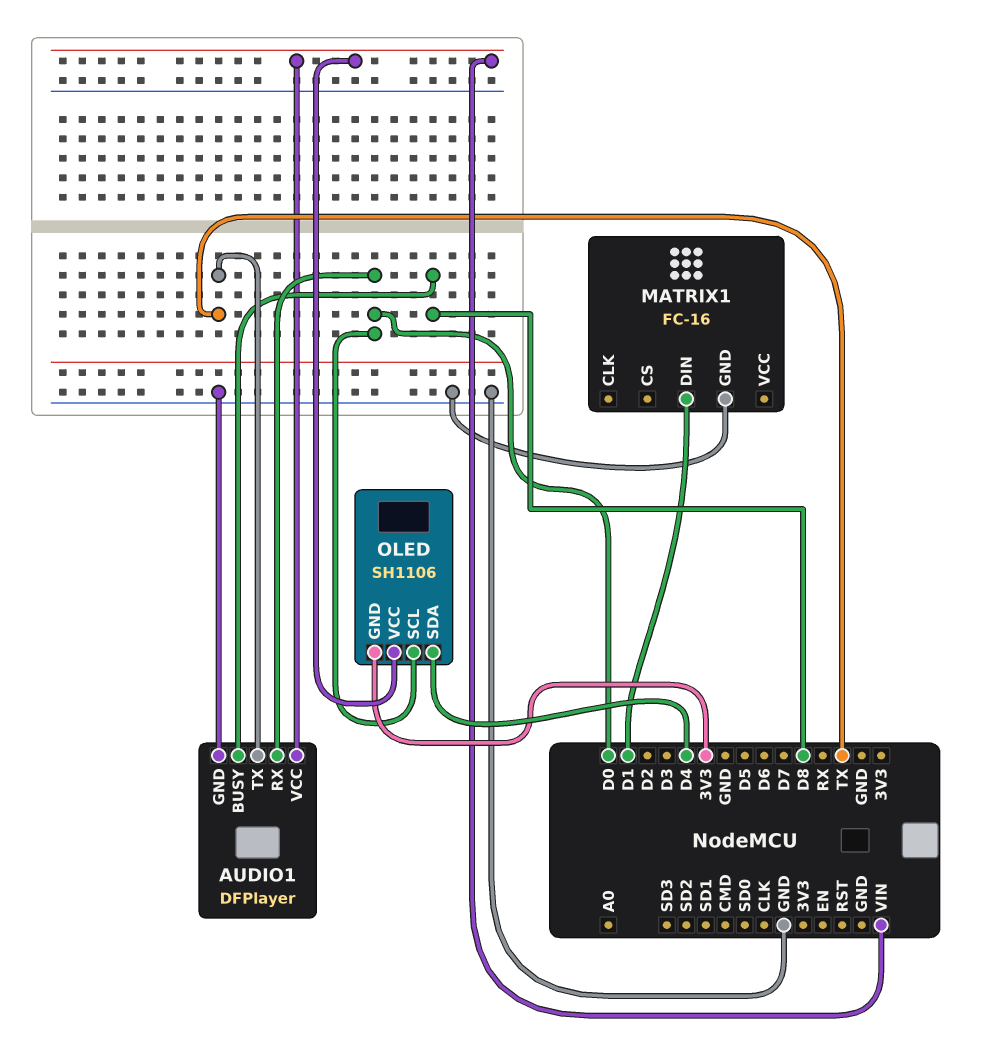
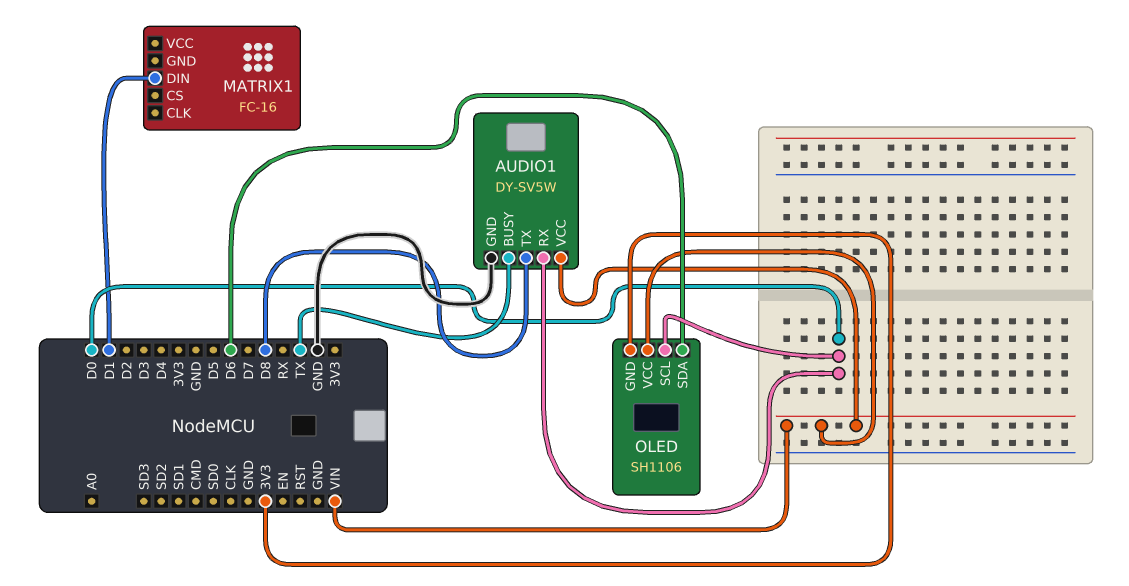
AUDIO1: DFPlayer -> DY-SV5W
AUDIO1 pin BUSY: D8 -> TX
AUDIO1 pin TX: TX -> D8
MATRIX1 pin GND: GND -> none
OLED pin SDA: D4 -> D6

